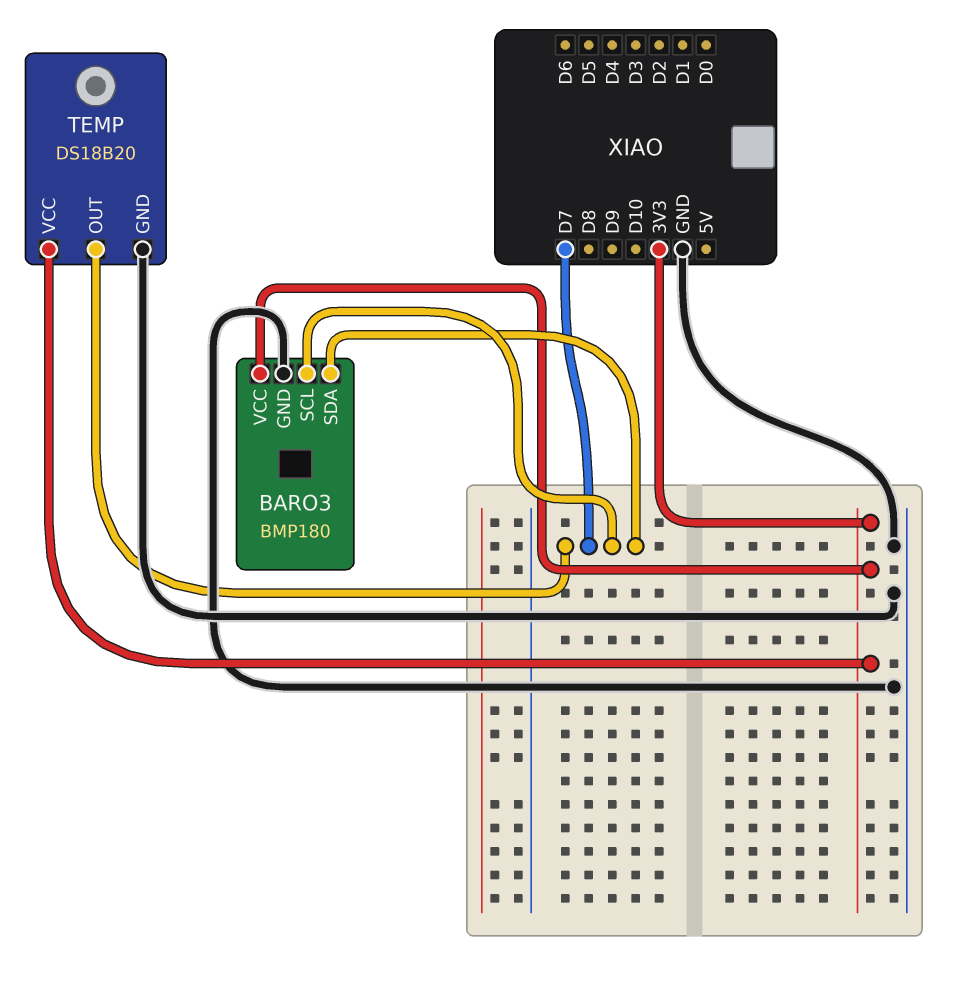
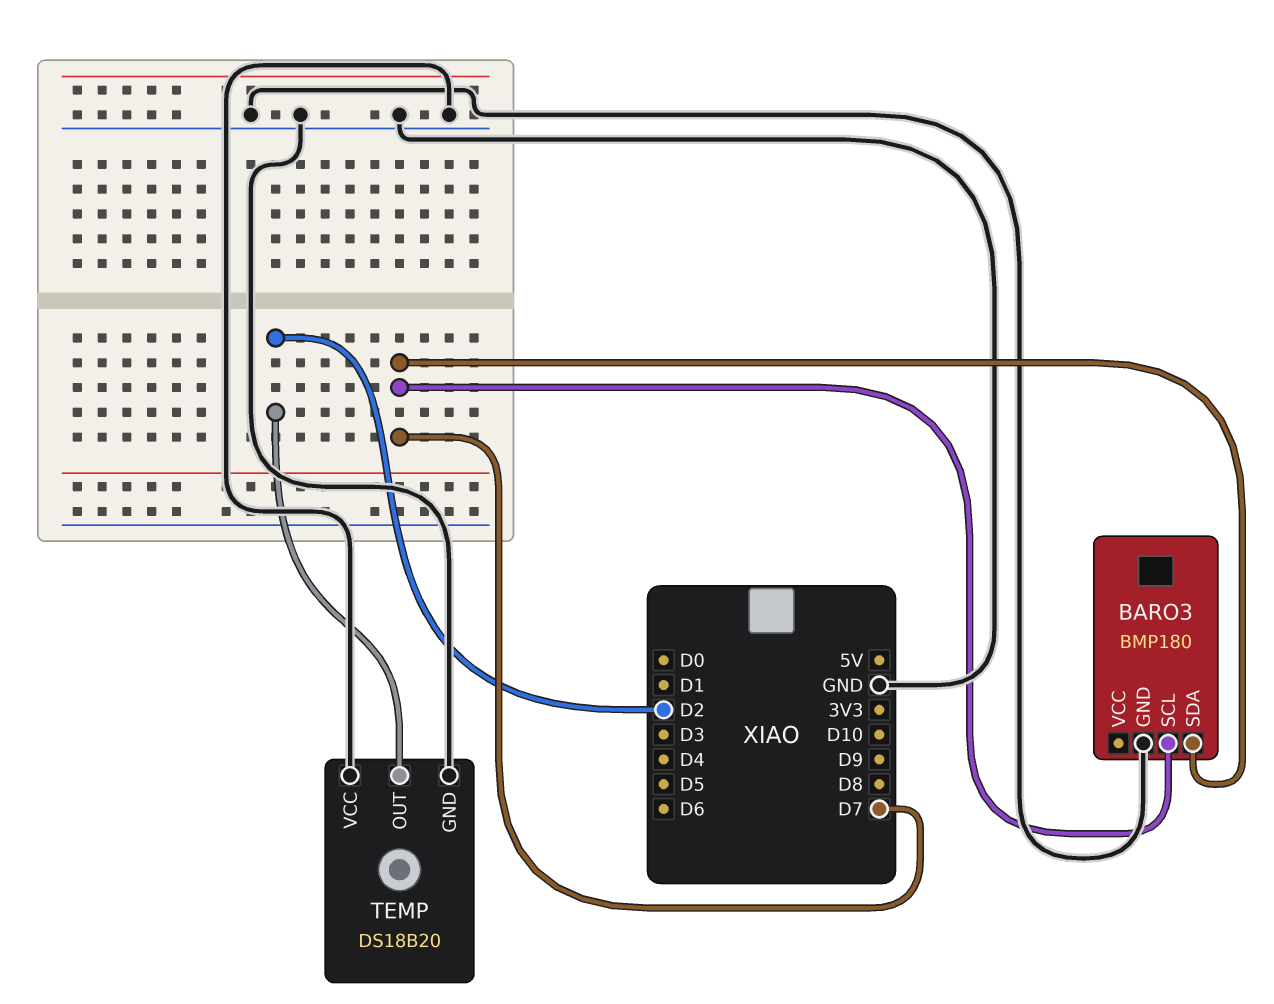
BARO3 pin VCC: 3V3 -> none
TEMP pin OUT: D7 -> D2
TEMP pin VCC: 3V3 -> GND

